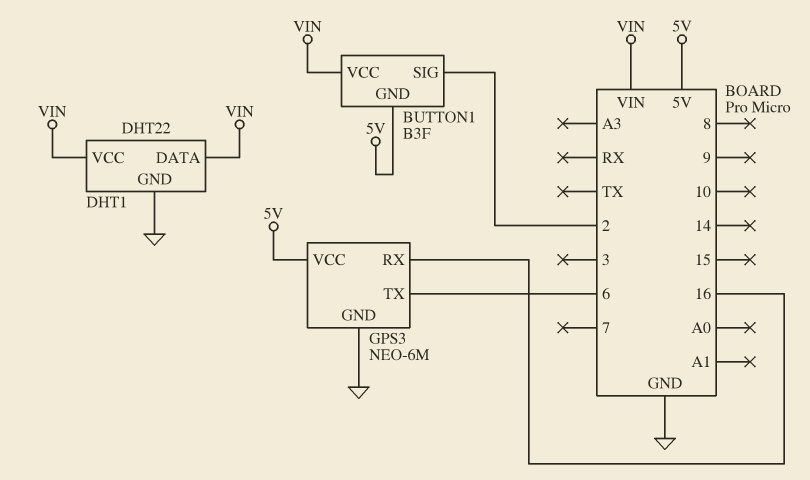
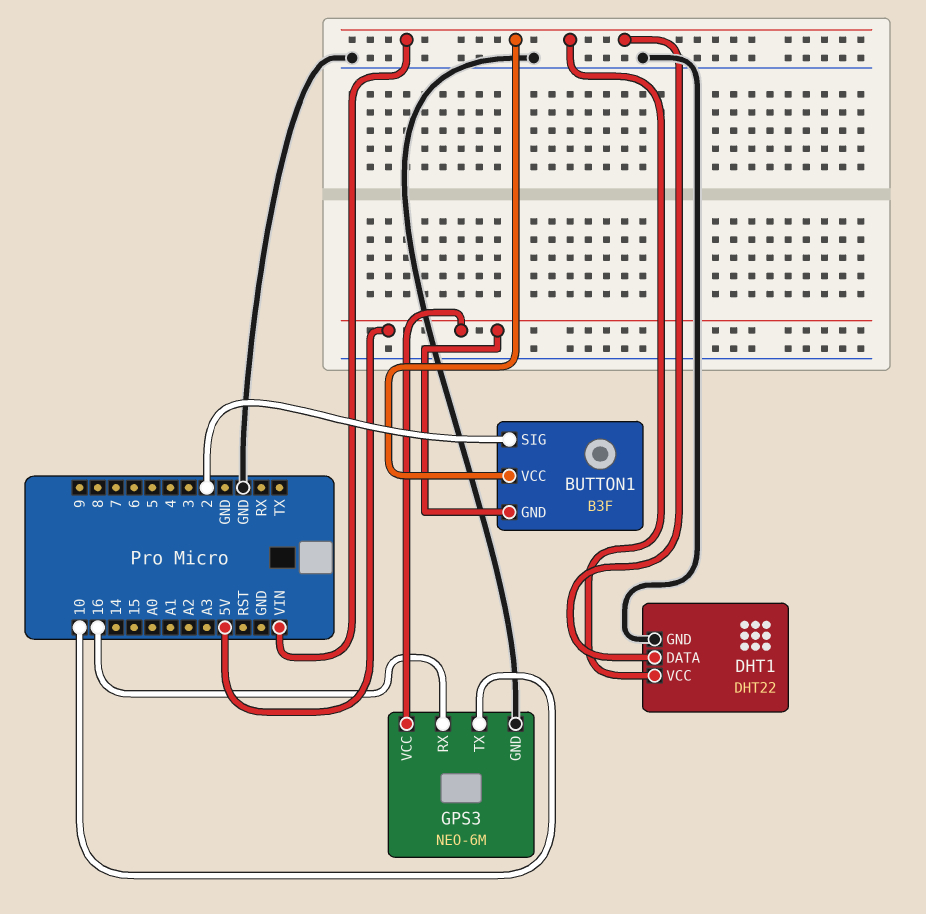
GPS3 pin TX: 6 -> 10

